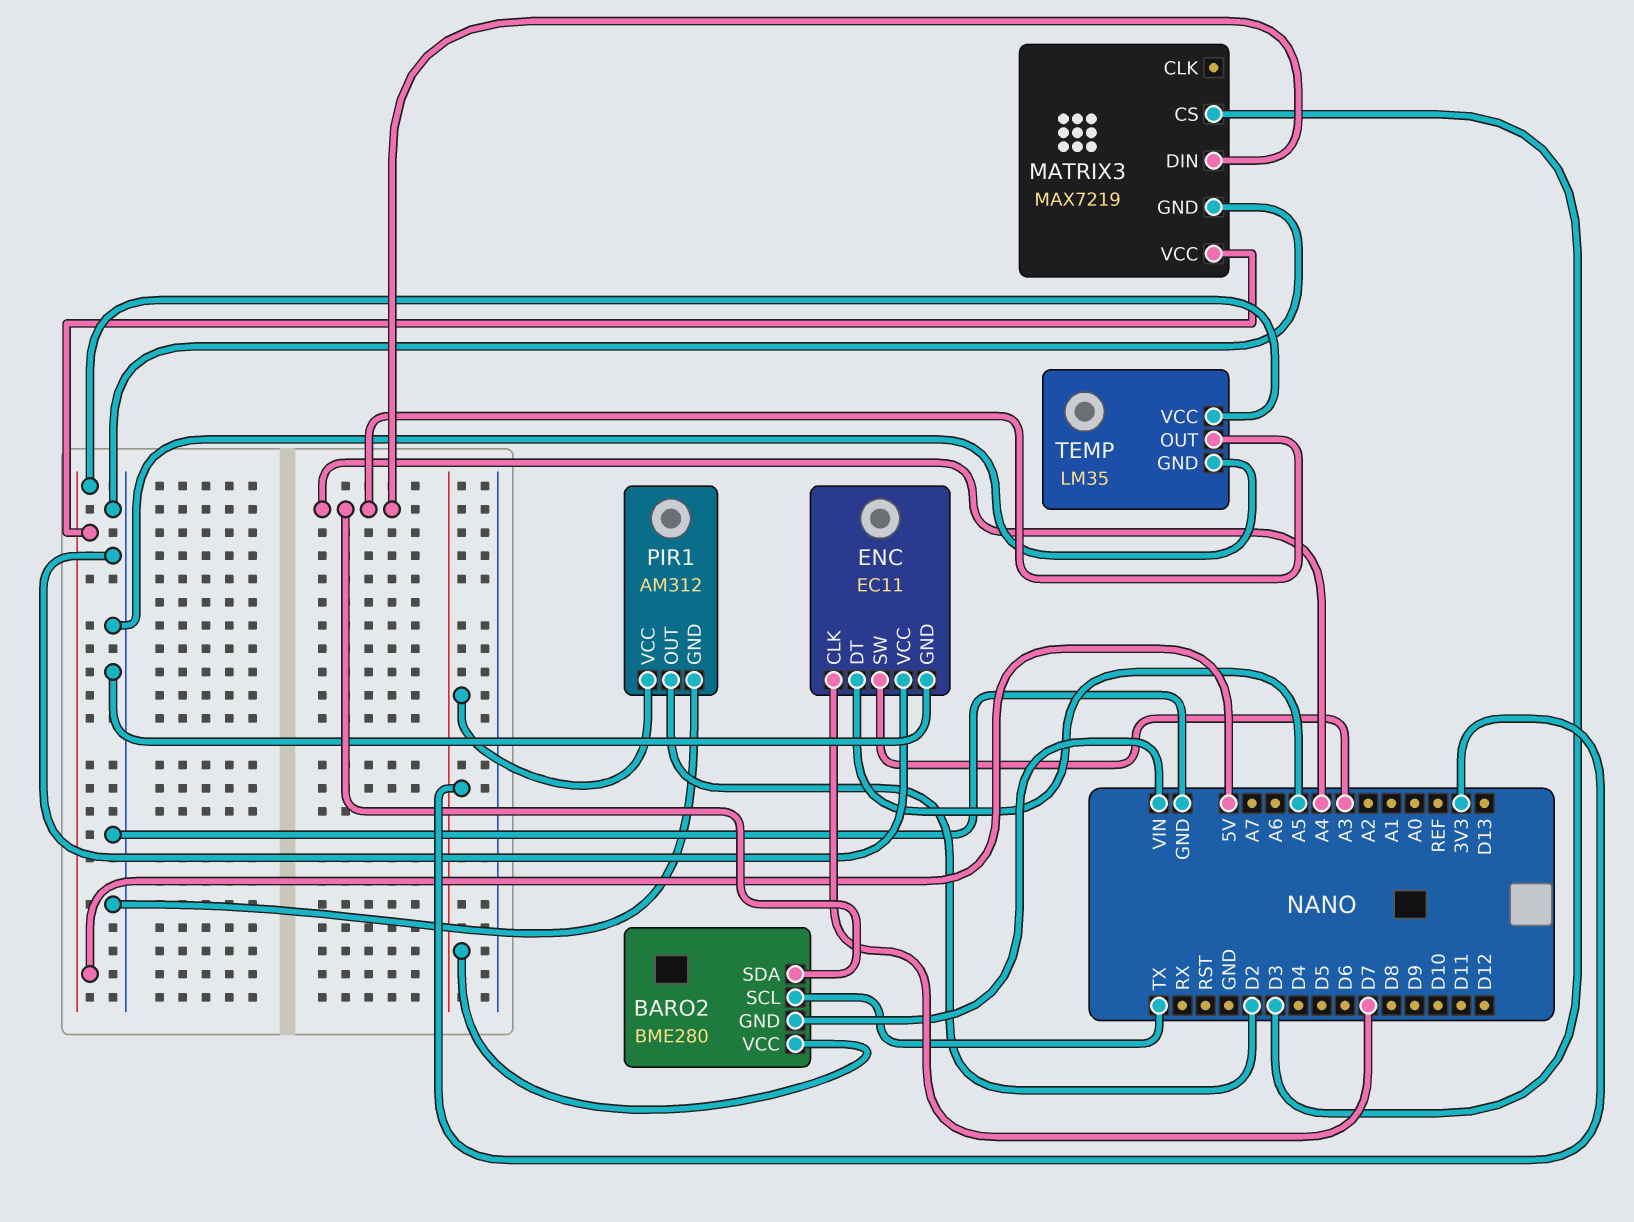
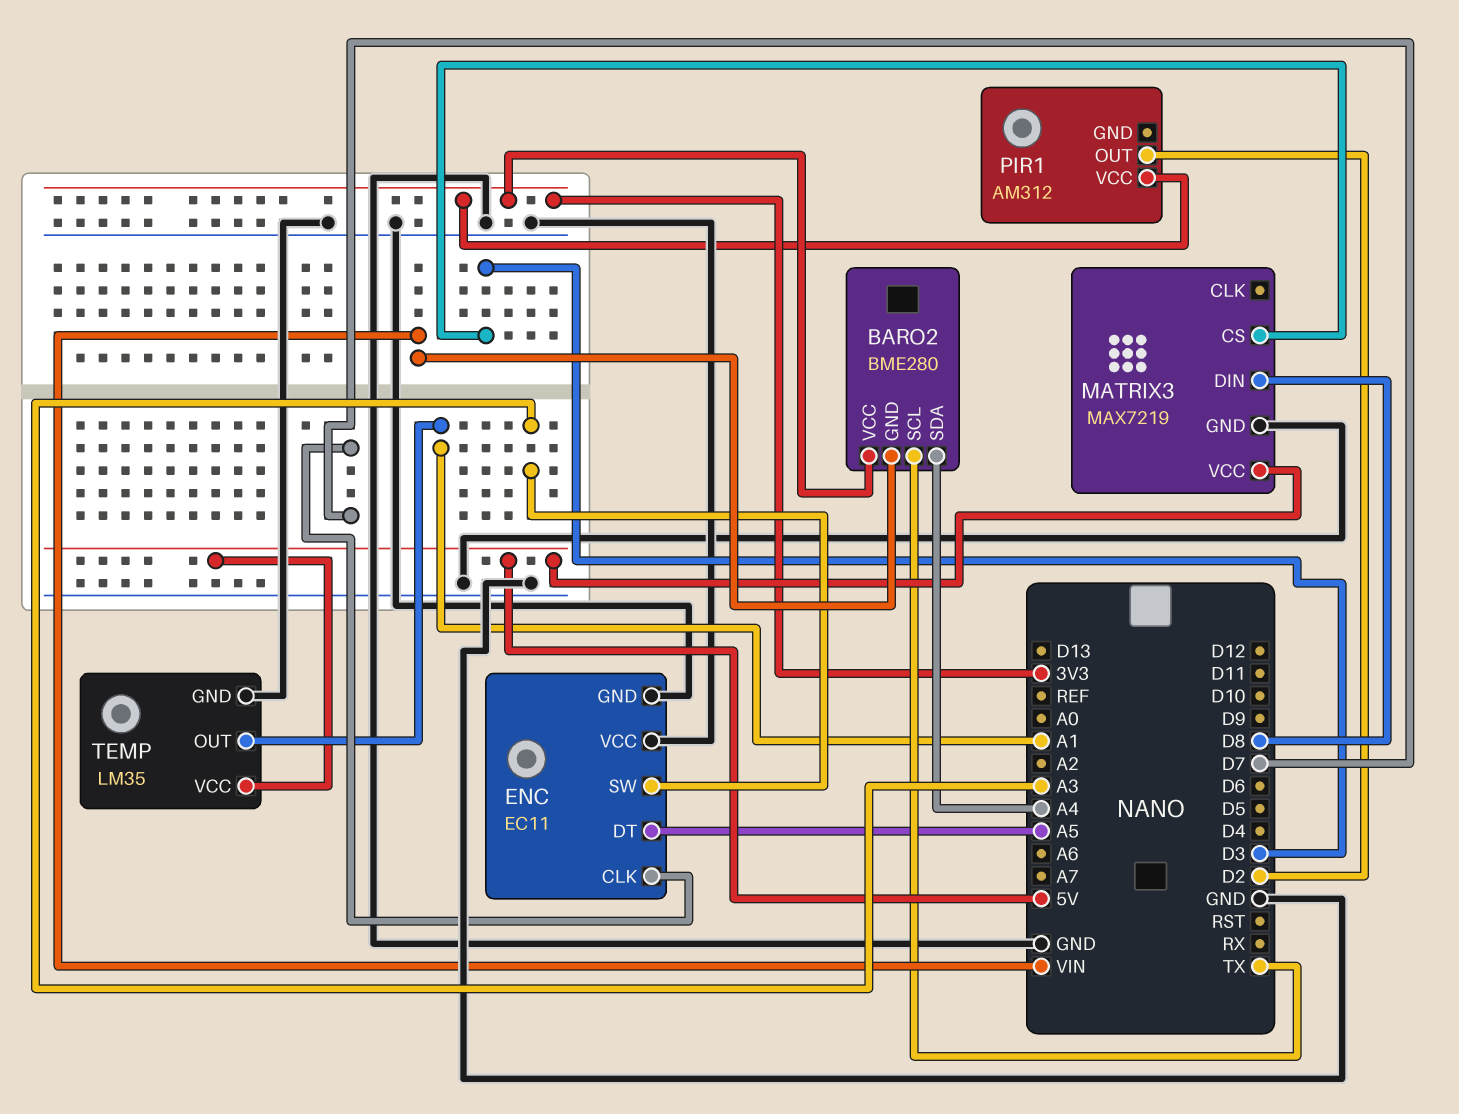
MATRIX3 pin DIN: A4 -> D8
PIR1 pin GND: GND -> none
TEMP pin OUT: A4 -> A1

